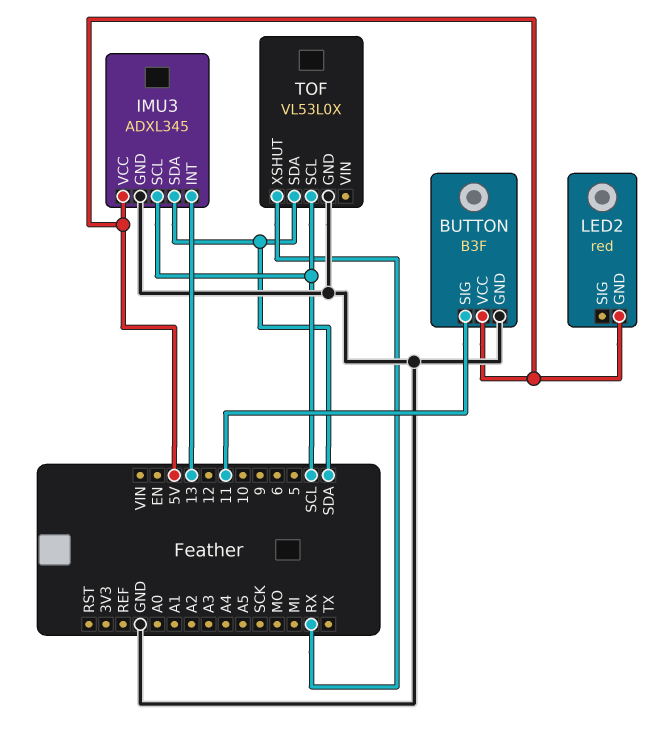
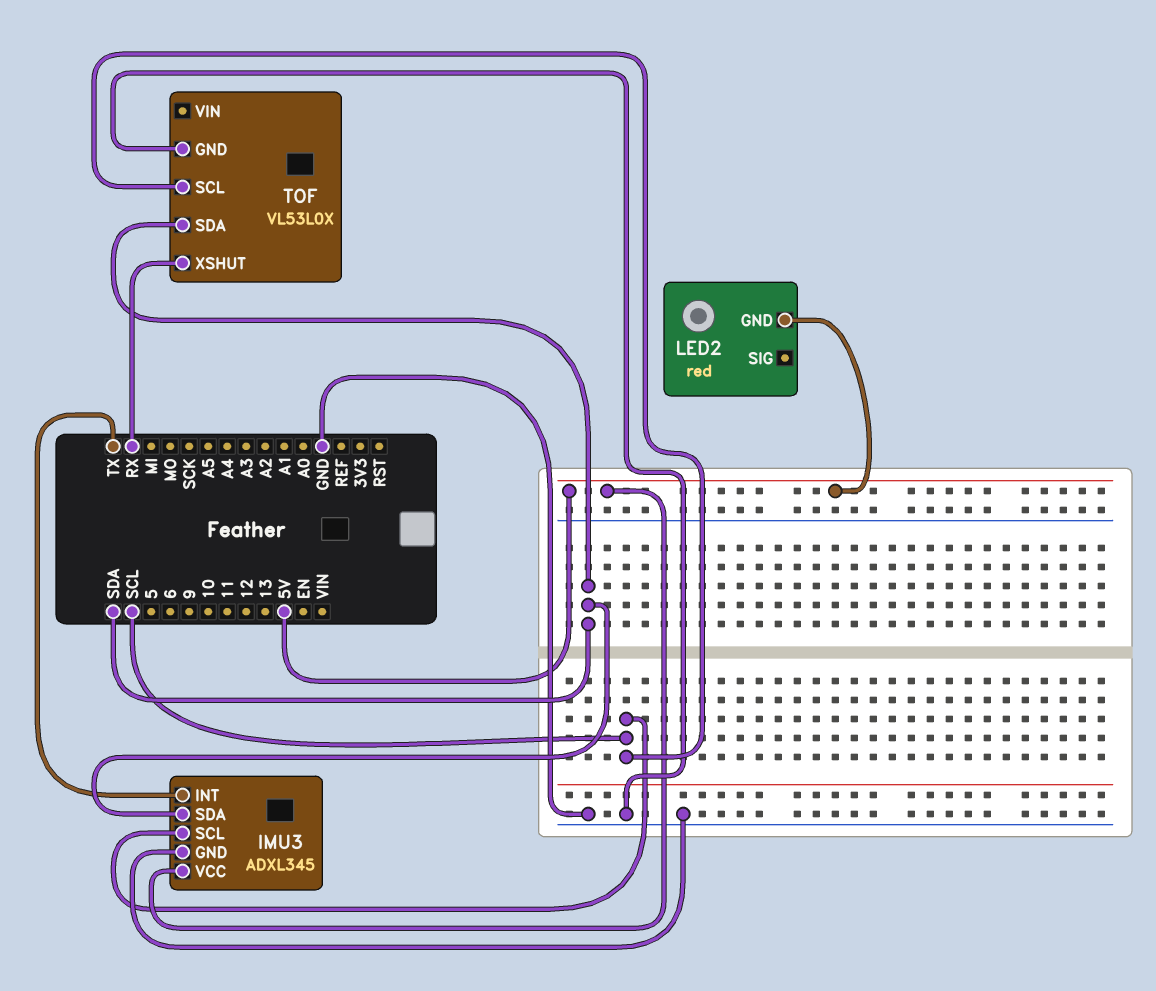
BUTTON: B3F -> none
BUTTON pin GND: GND -> none
BUTTON pin SIG: 11 -> none
BUTTON pin VCC: 5V -> none
IMU3 pin INT: 13 -> TX

